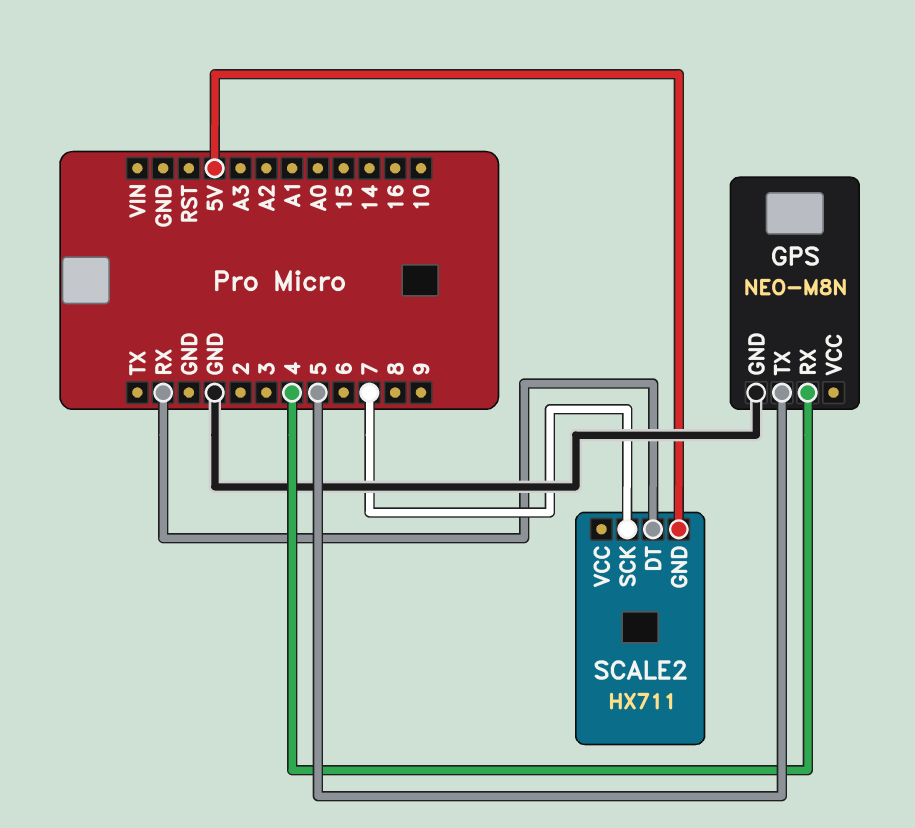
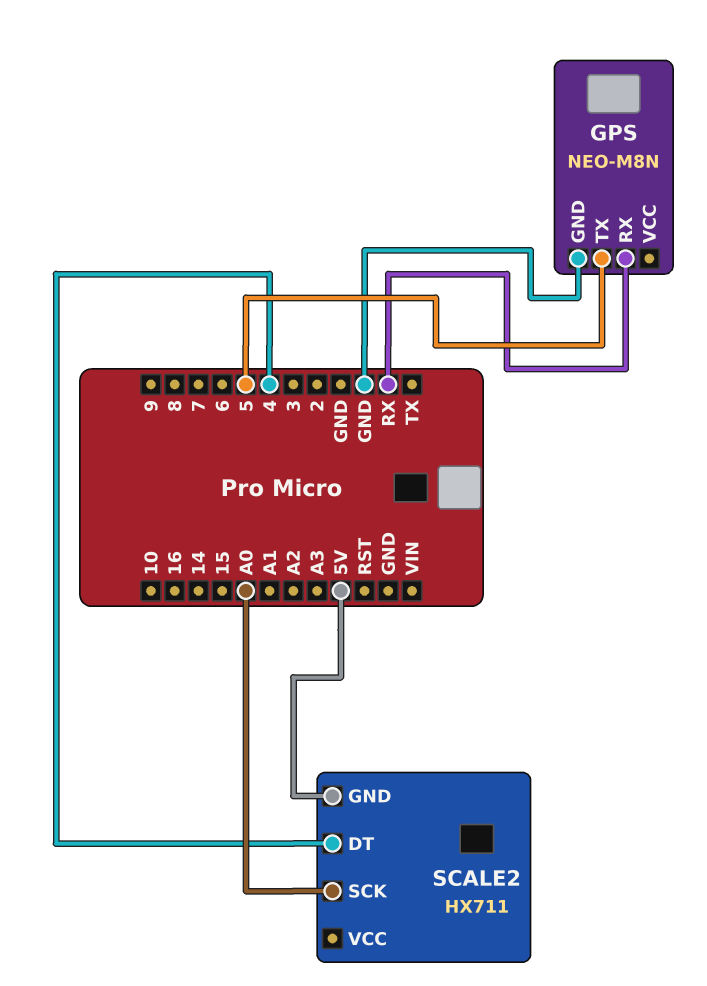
GPS pin RX: 4 -> RX
SCALE2 pin DT: RX -> 4
SCALE2 pin SCK: 7 -> A0

